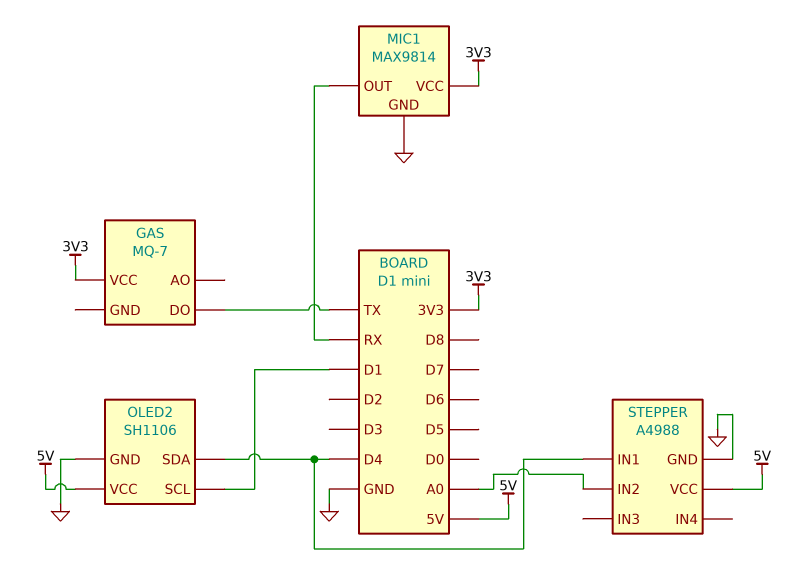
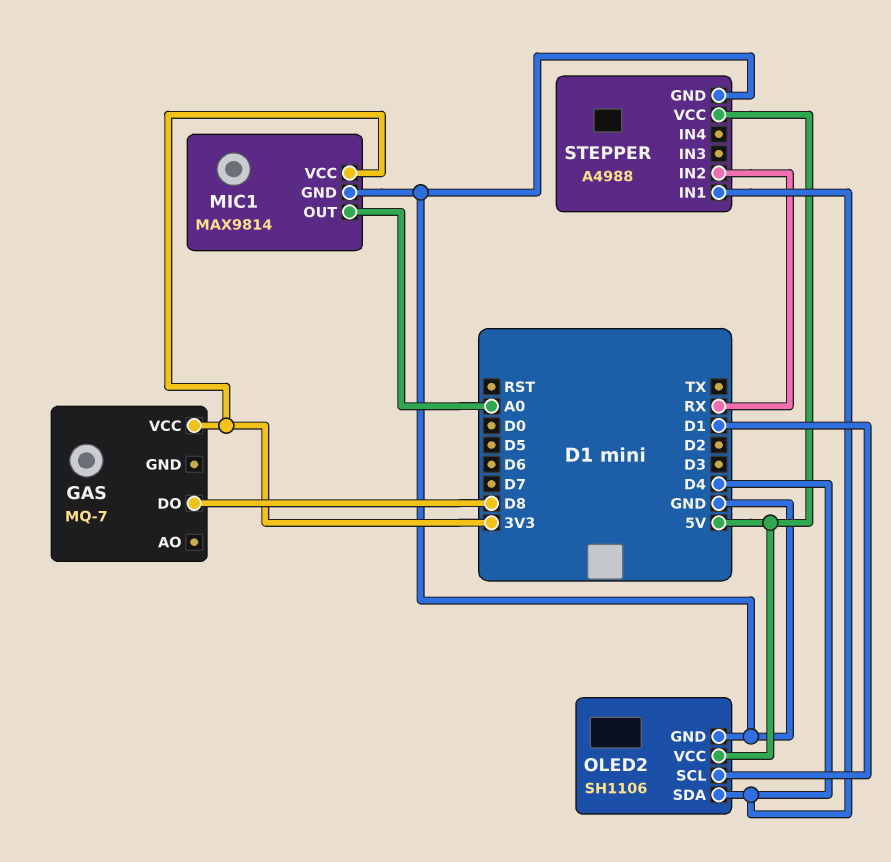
GAS pin DO: TX -> D8
MIC1 pin OUT: RX -> A0
STEPPER pin IN2: A0 -> RX

